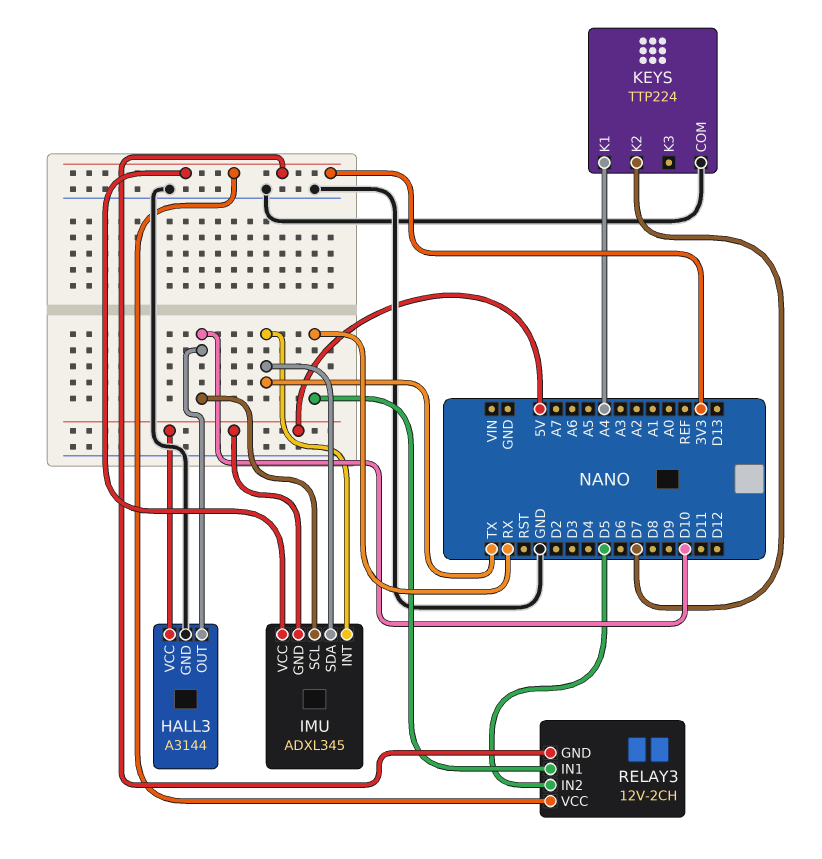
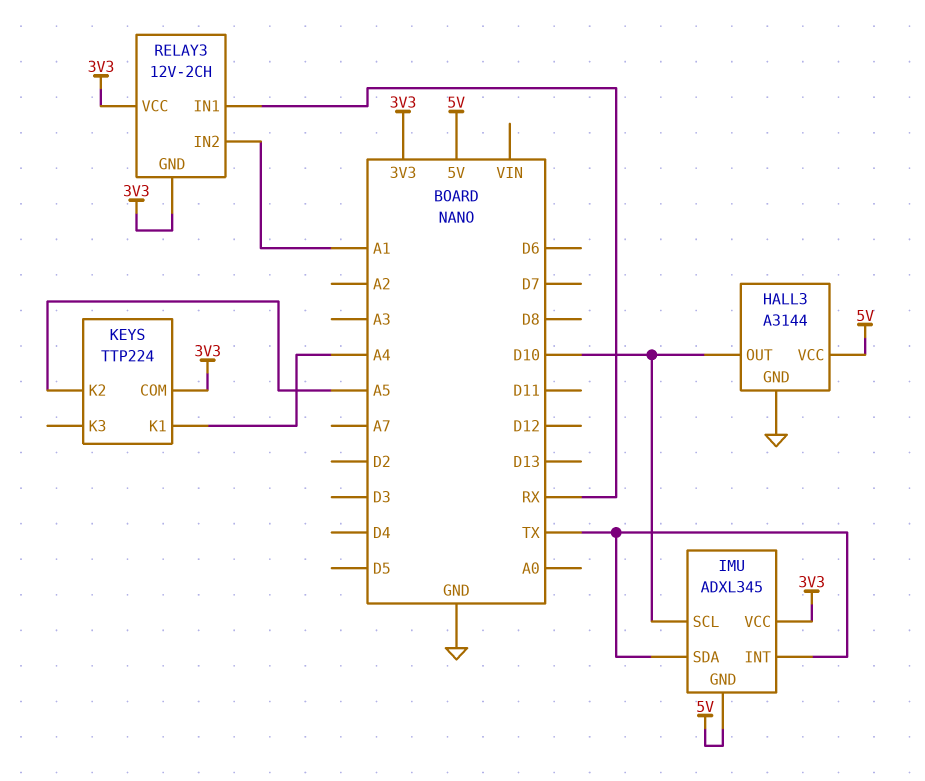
KEYS pin COM: GND -> 3V3
KEYS pin K2: D7 -> A5
RELAY3 pin IN2: D5 -> A1

